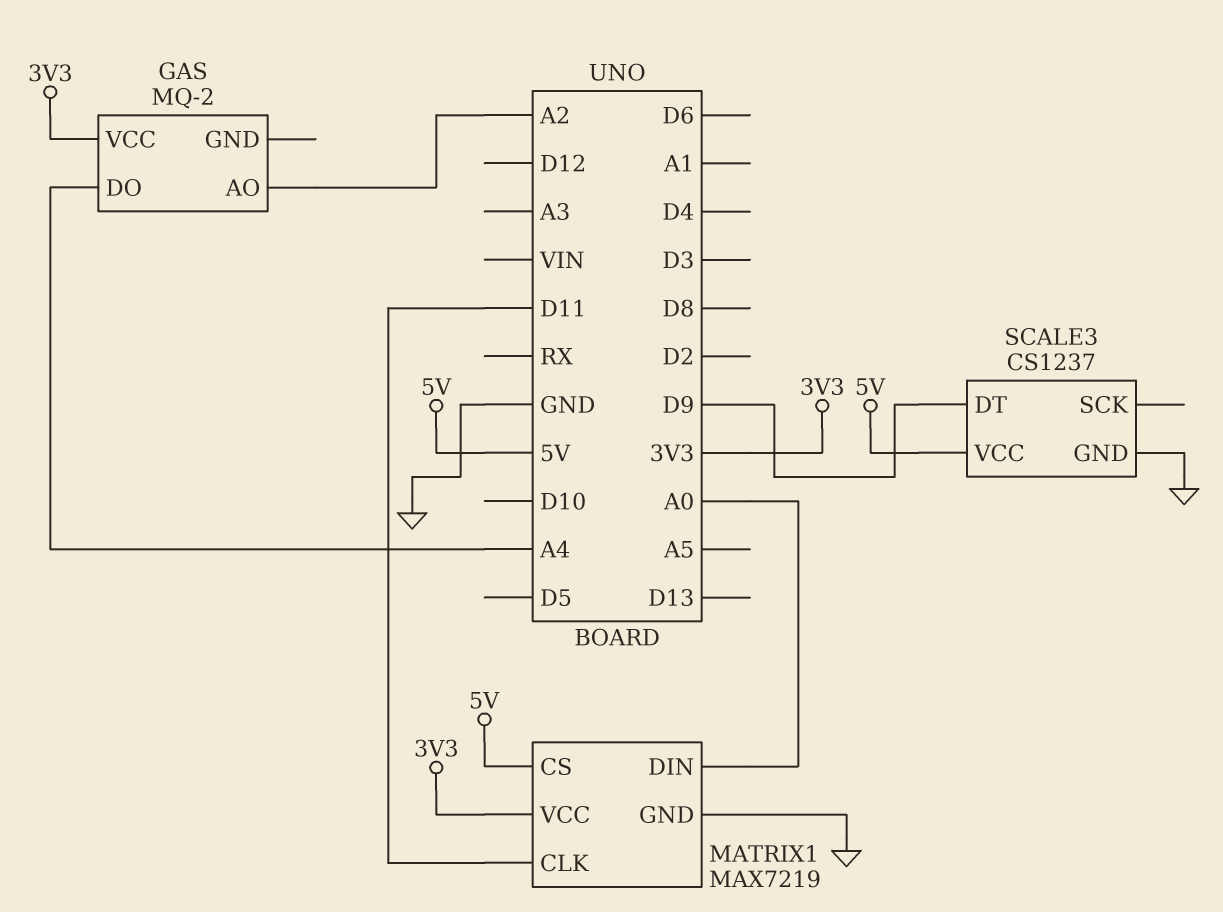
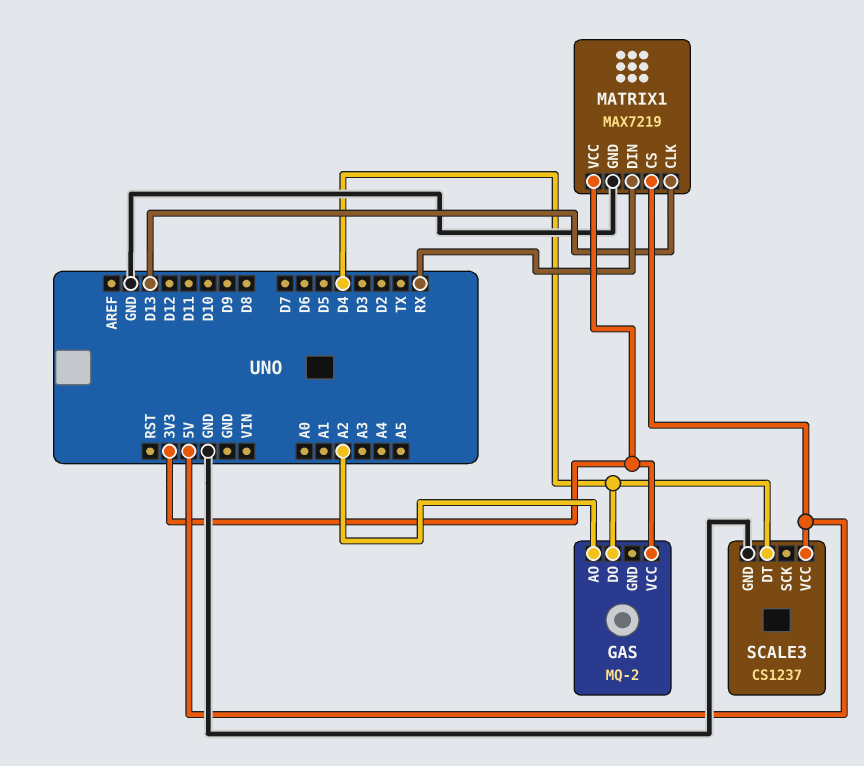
GAS pin DO: A4 -> D4
MATRIX1 pin CLK: D11 -> D13
MATRIX1 pin DIN: A0 -> RX
SCALE3 pin DT: D9 -> D4

